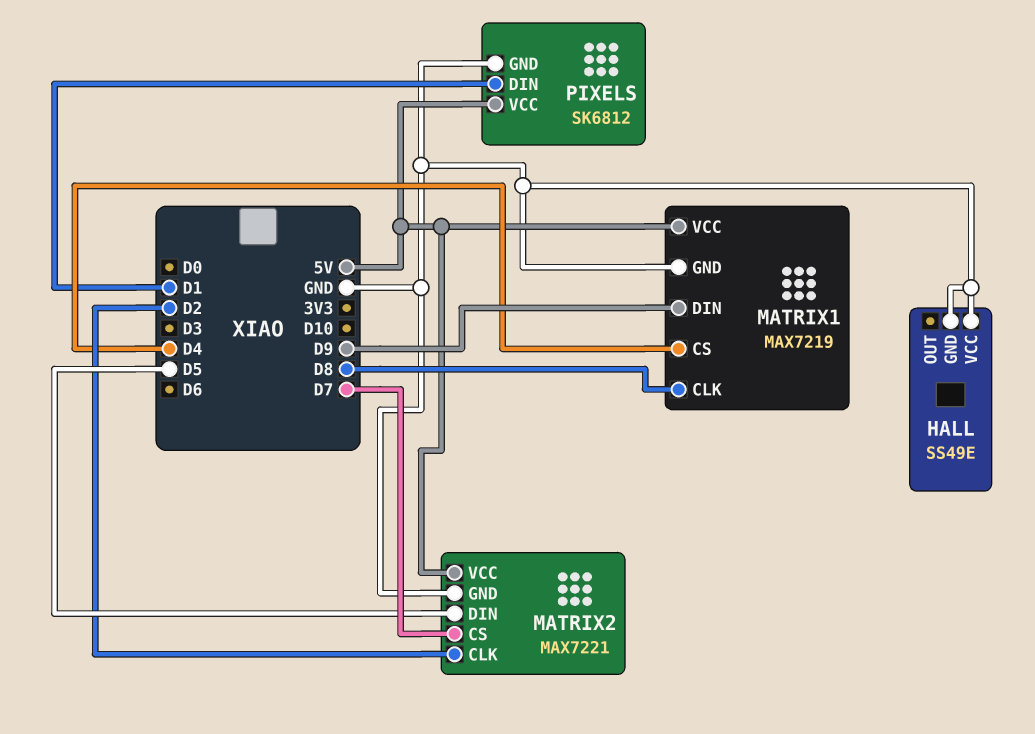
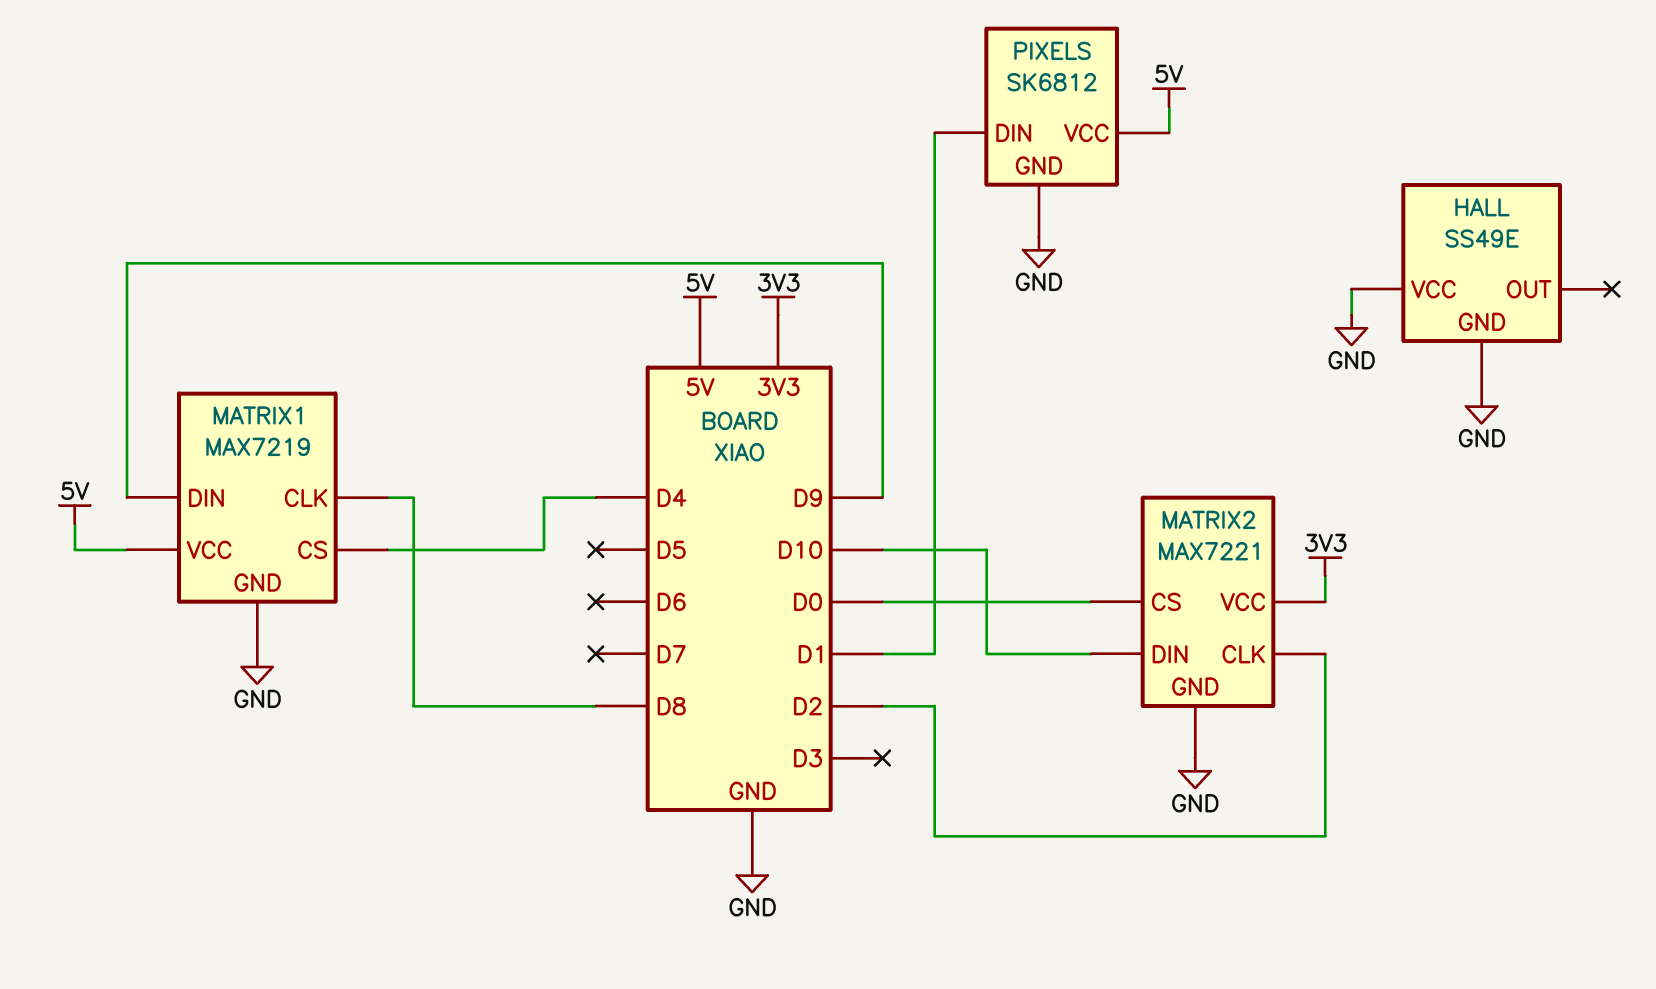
MATRIX2 pin CS: D7 -> D0
MATRIX2 pin DIN: D5 -> D10
MATRIX2 pin VCC: 5V -> 3V3

